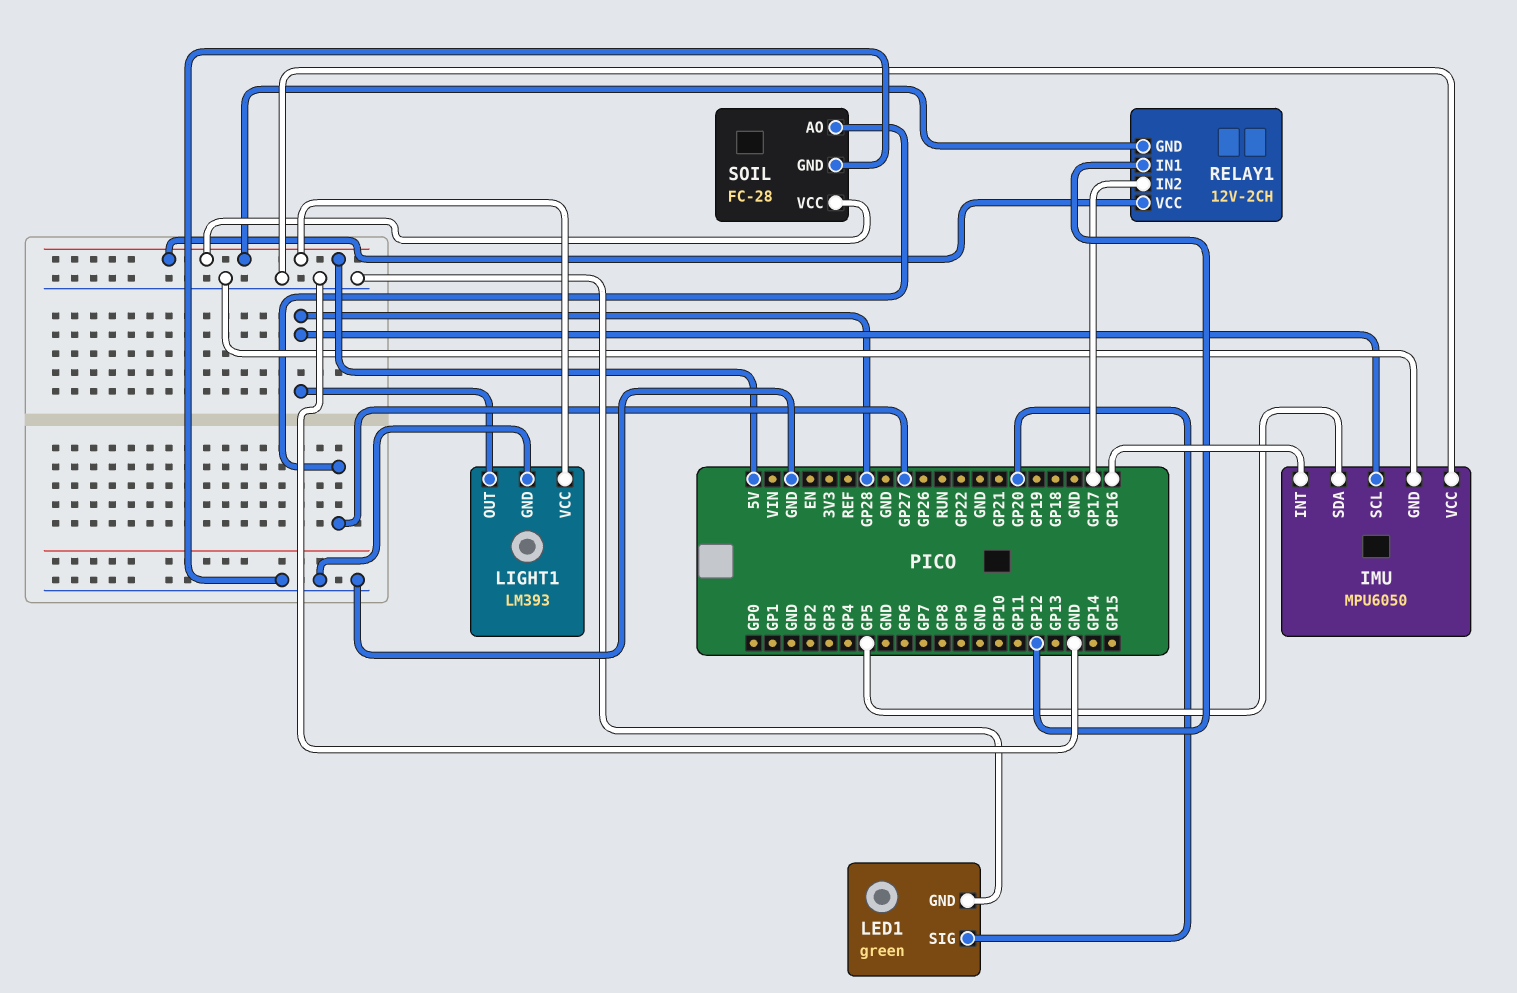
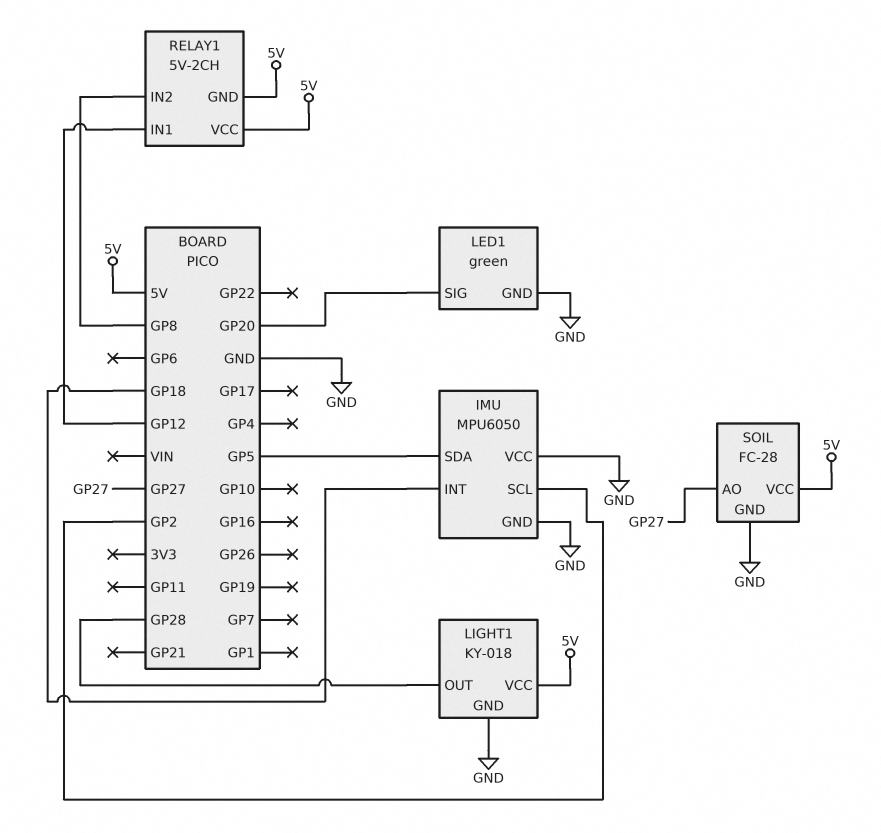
IMU pin INT: GP16 -> GP18
IMU pin SCL: GP28 -> GP2
LIGHT1: LM393 -> KY-018
RELAY1: 12V-2CH -> 5V-2CH
RELAY1 pin IN2: GP17 -> GP8

